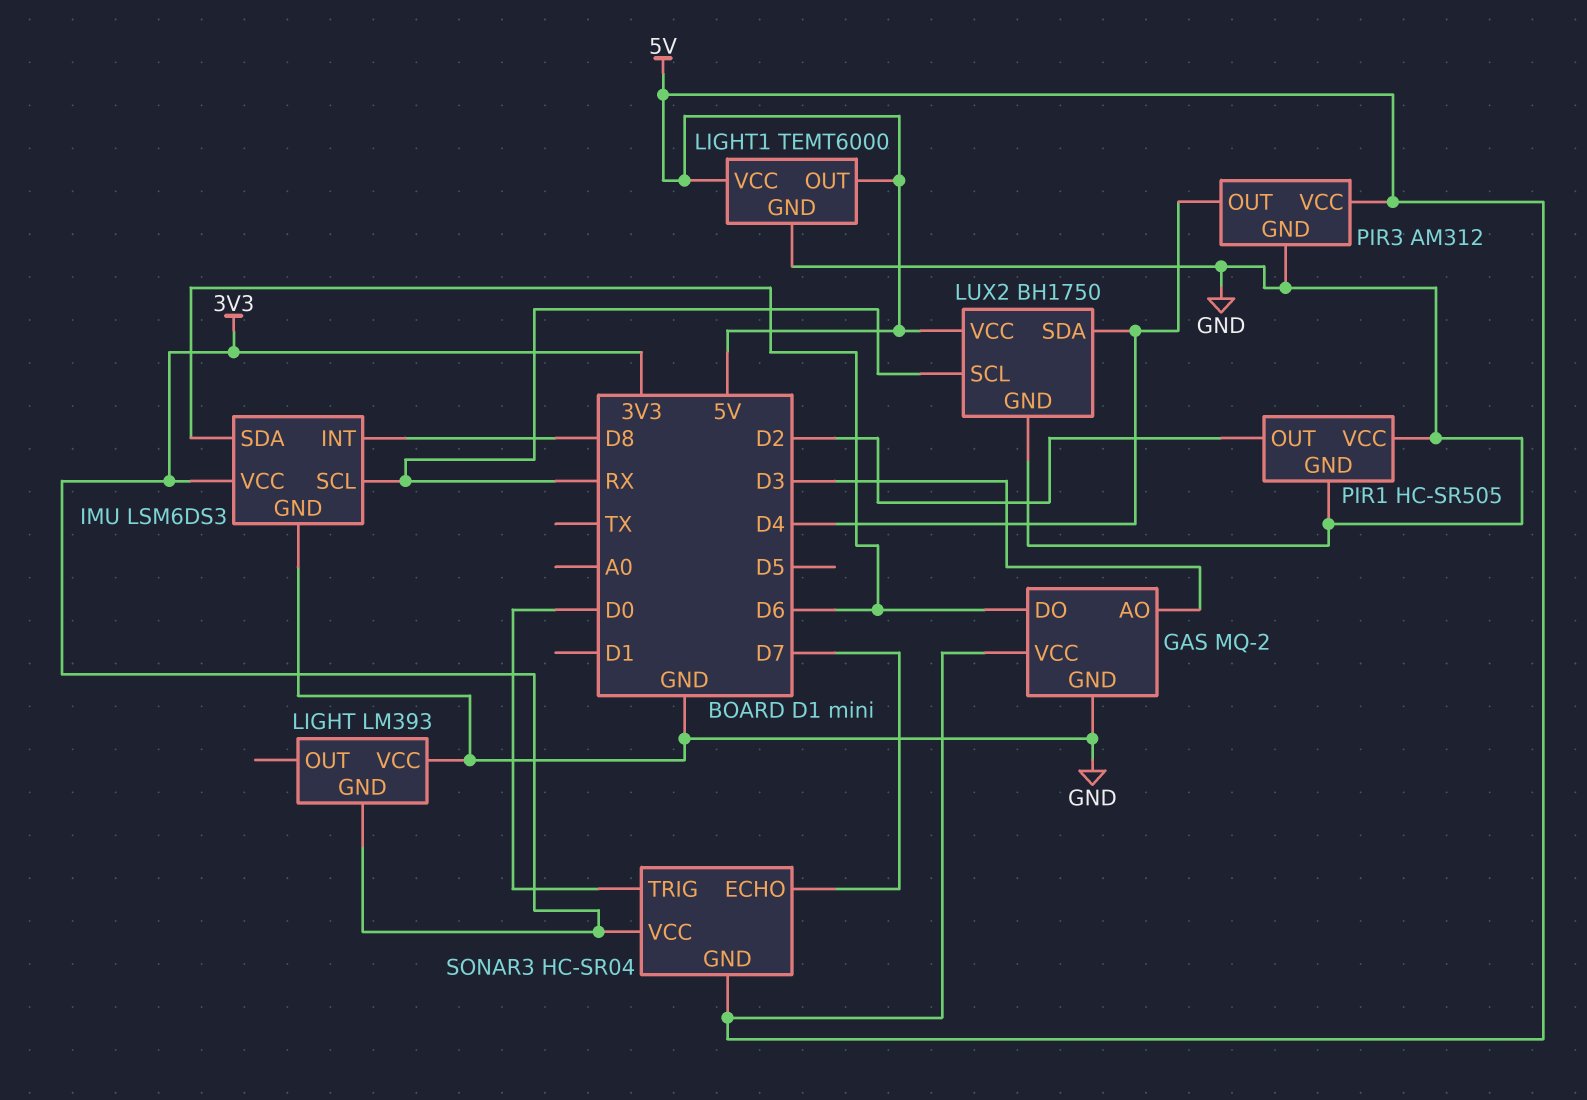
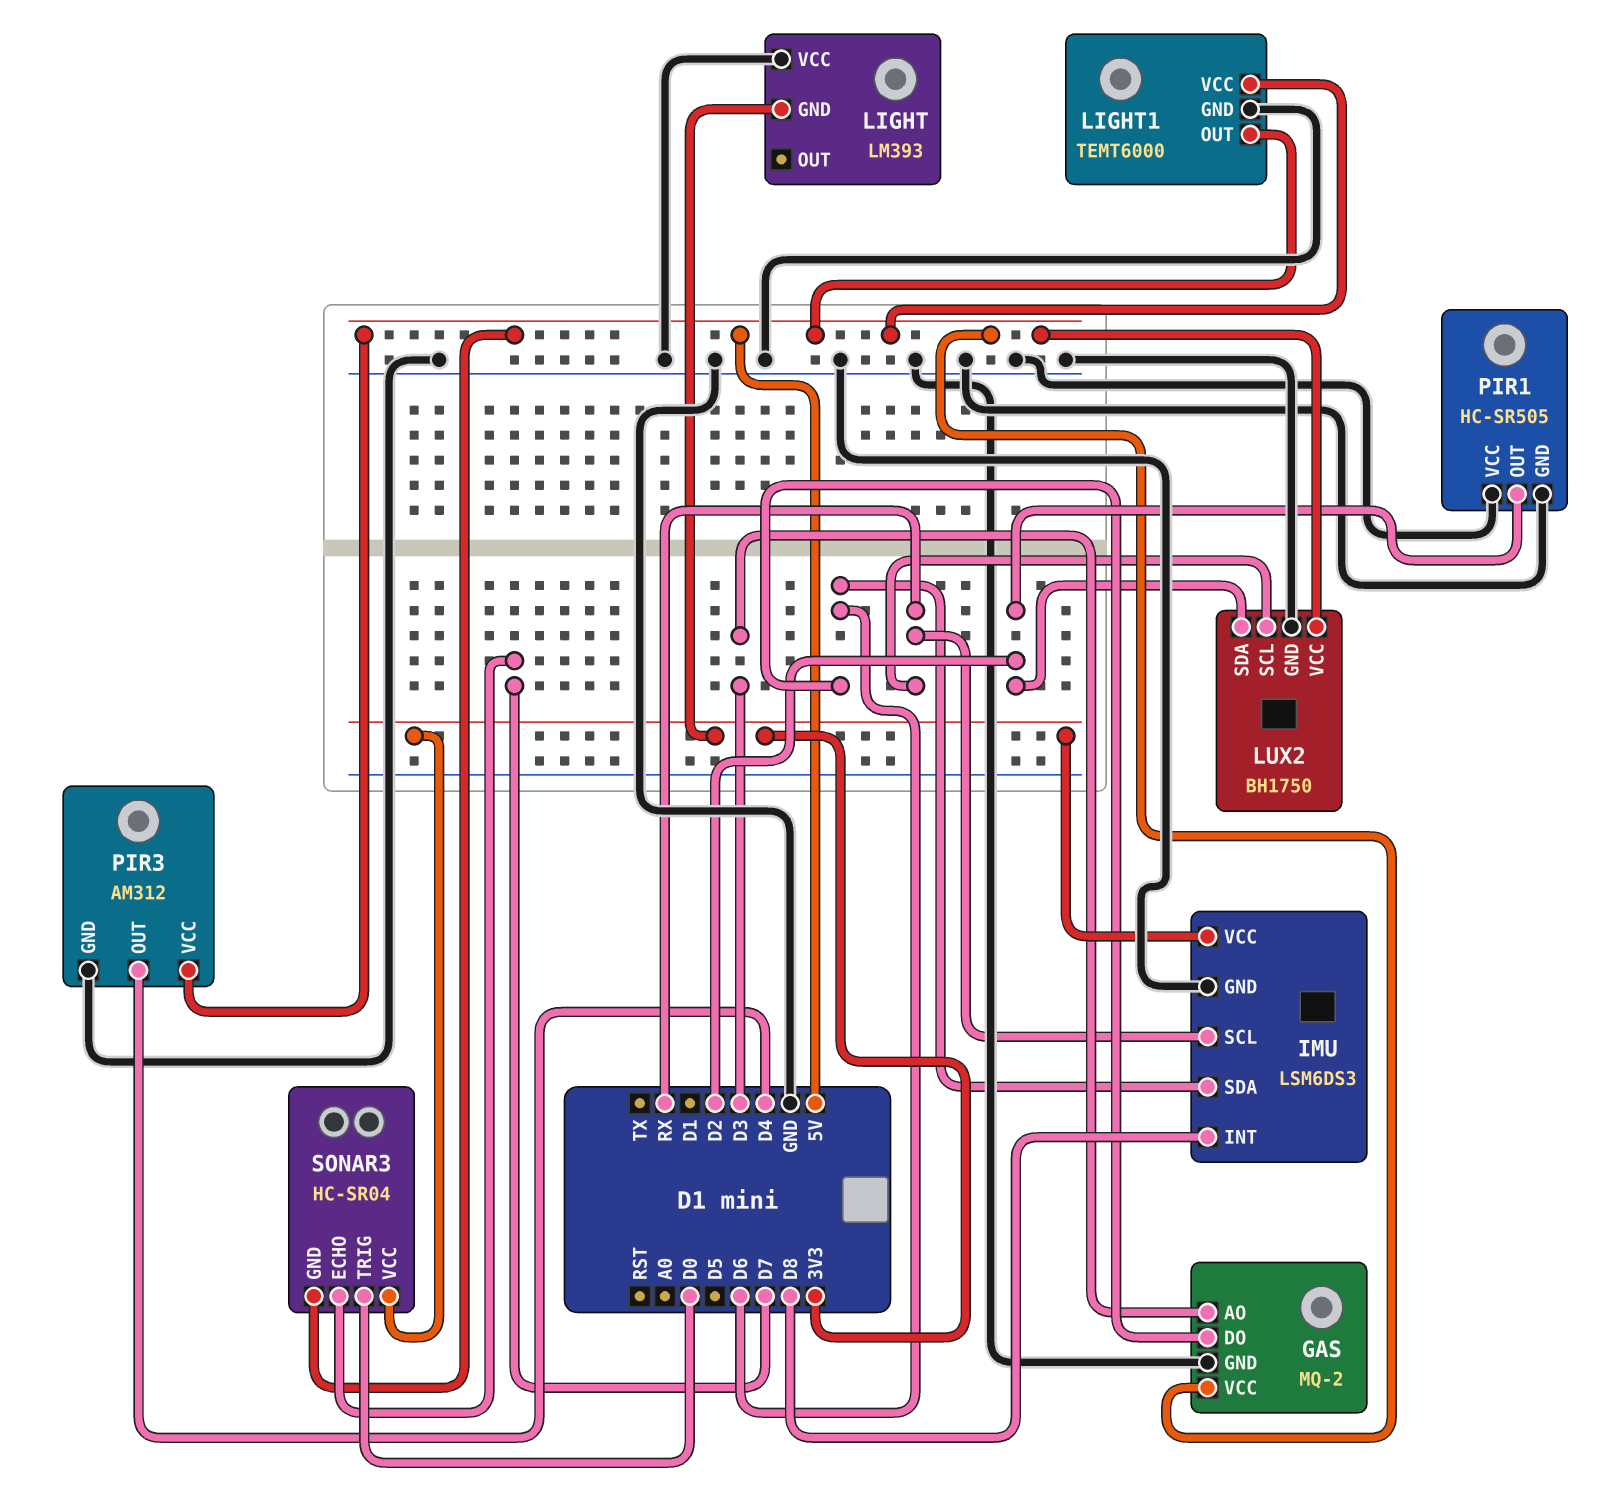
LUX2 pin SDA: D4 -> D2

